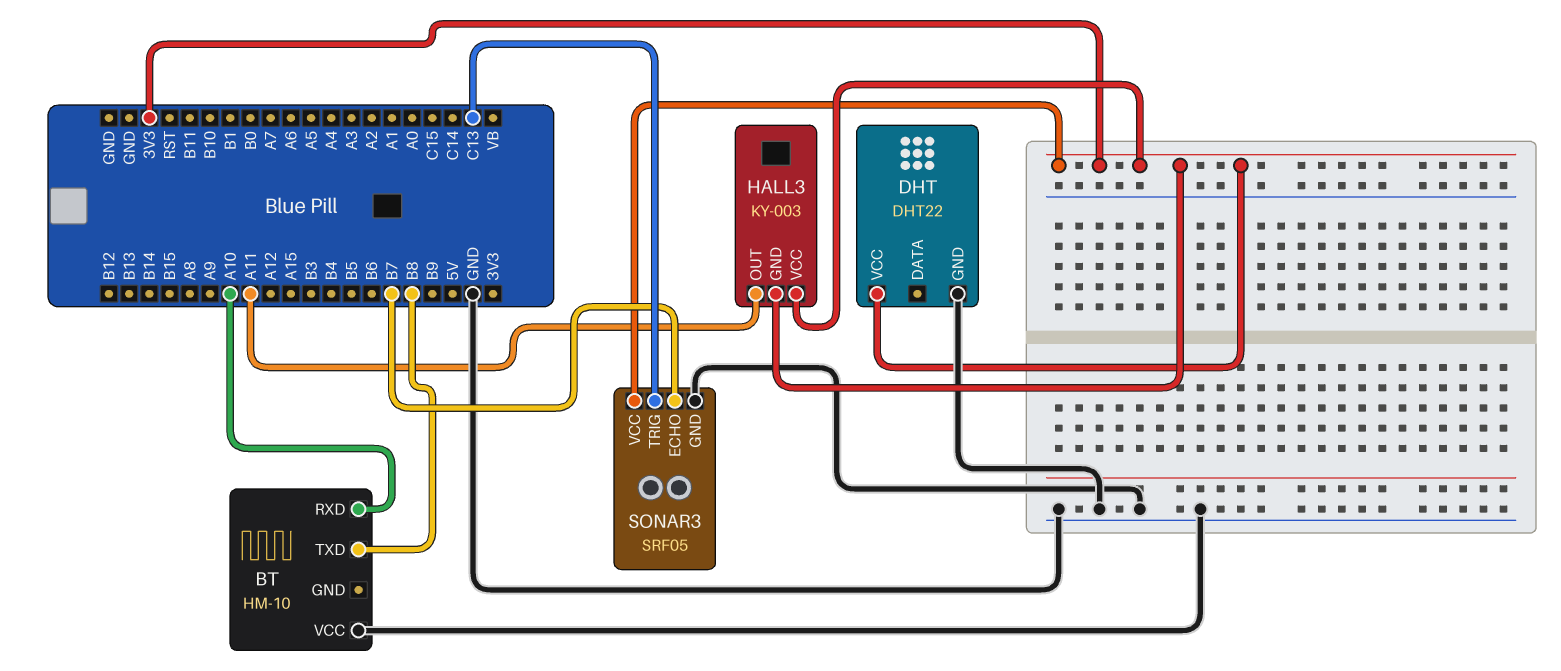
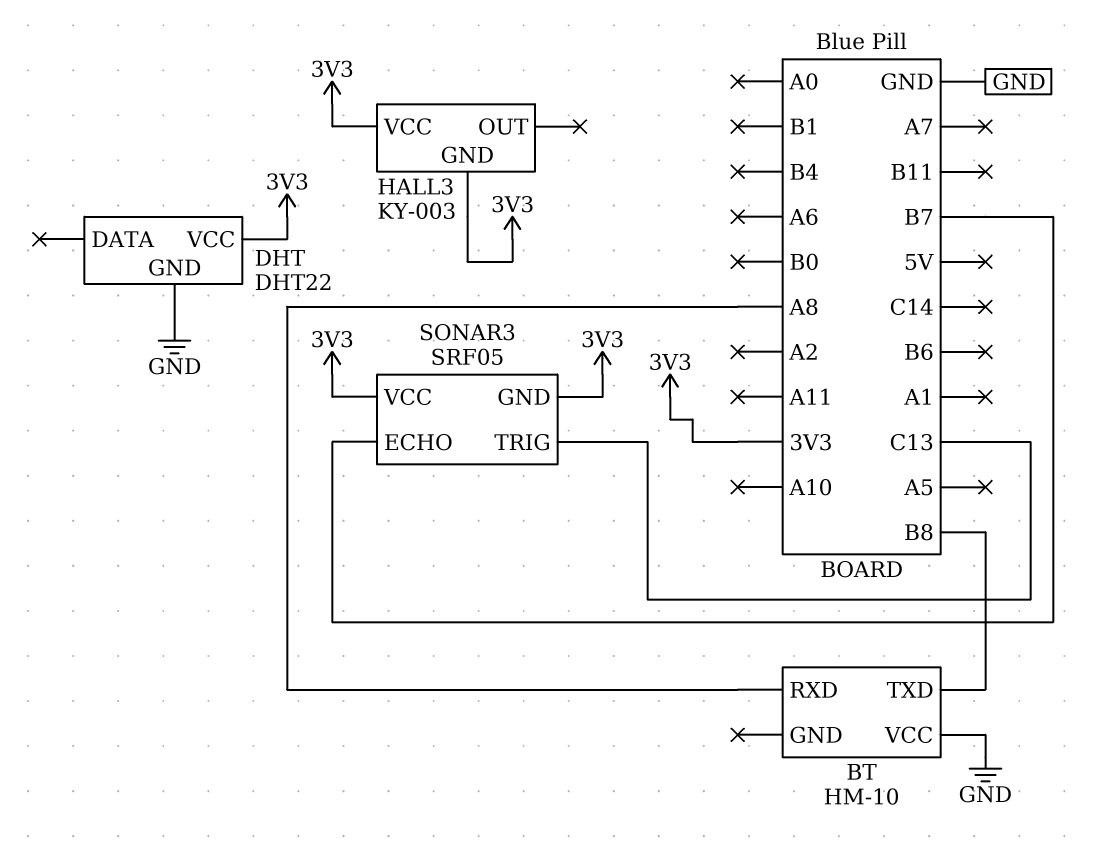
BT pin RXD: A10 -> A8
HALL3 pin OUT: A11 -> none
SONAR3 pin GND: GND -> 3V3

